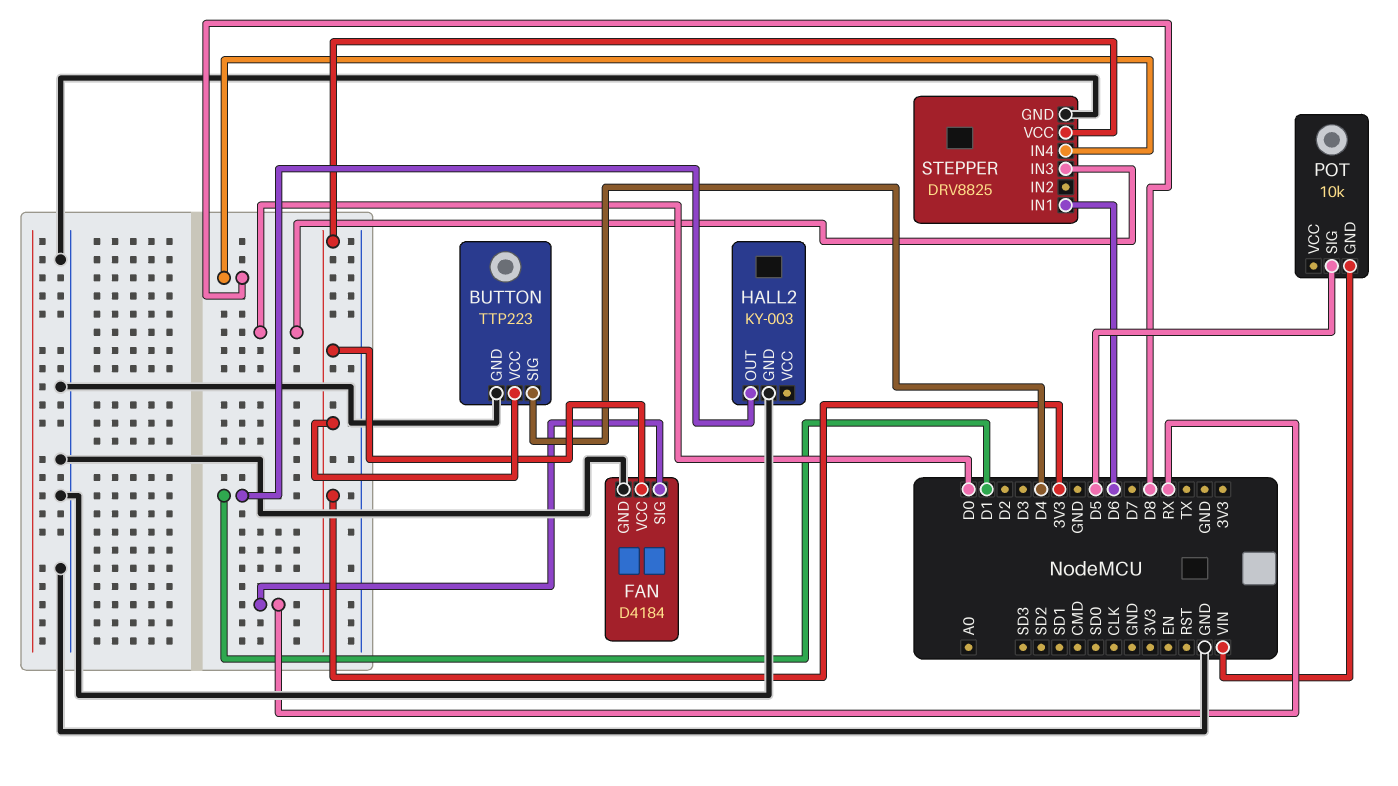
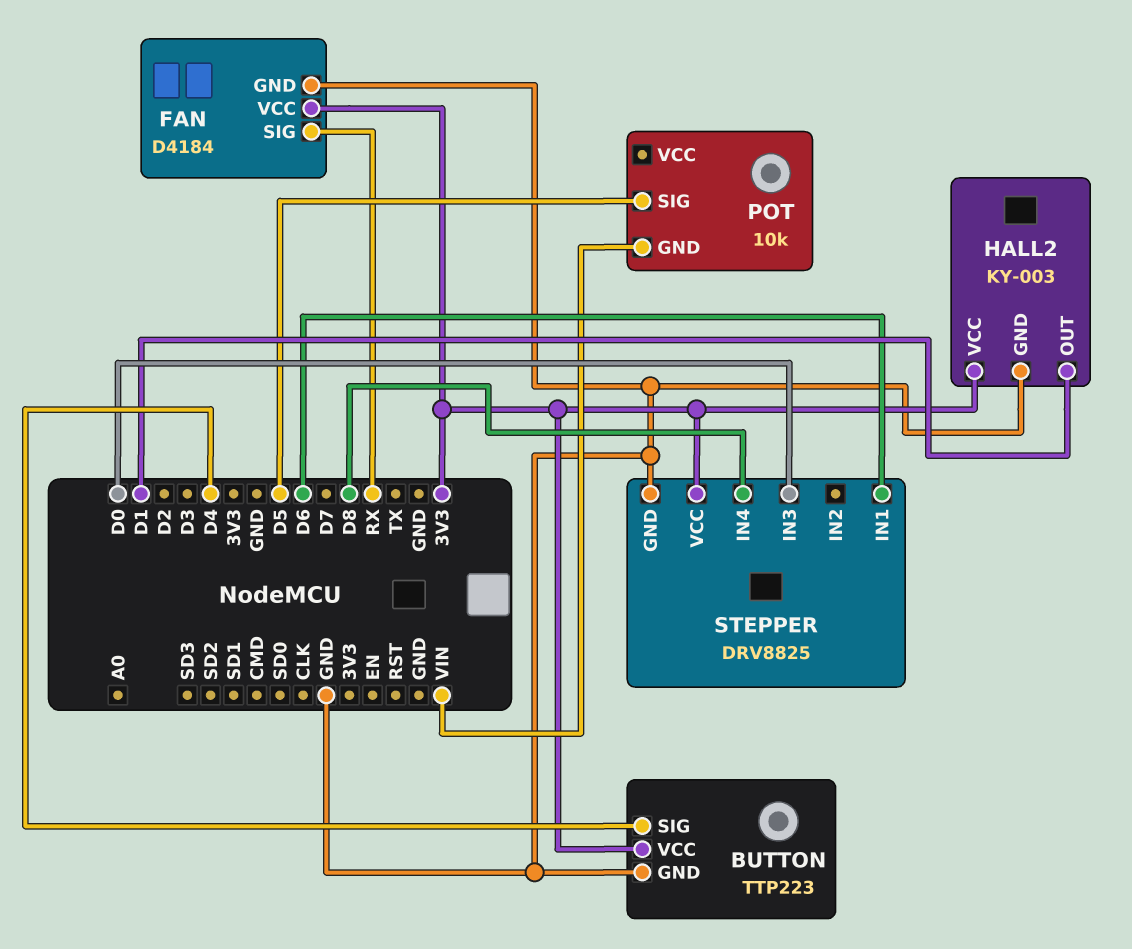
HALL2 pin VCC: none -> 3V3

